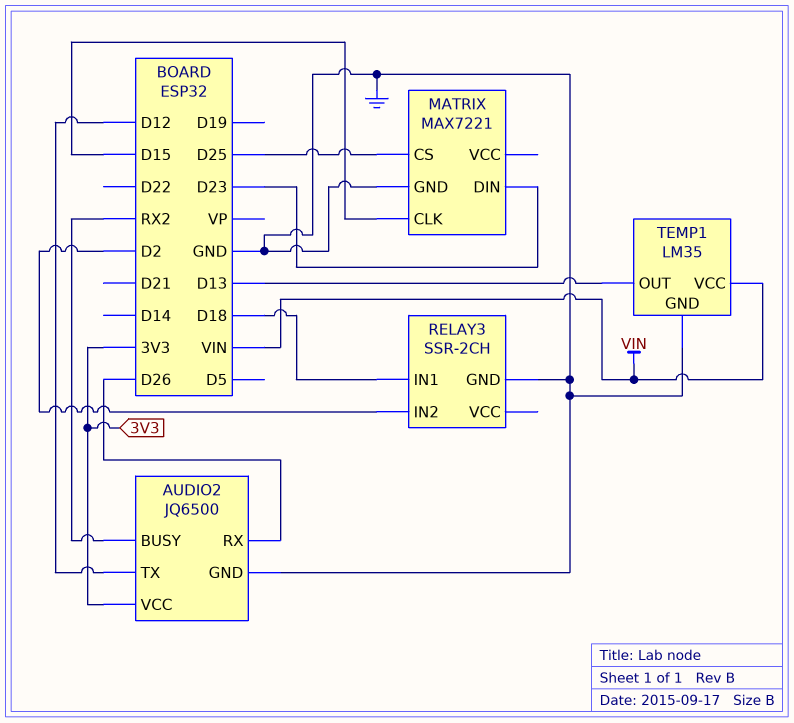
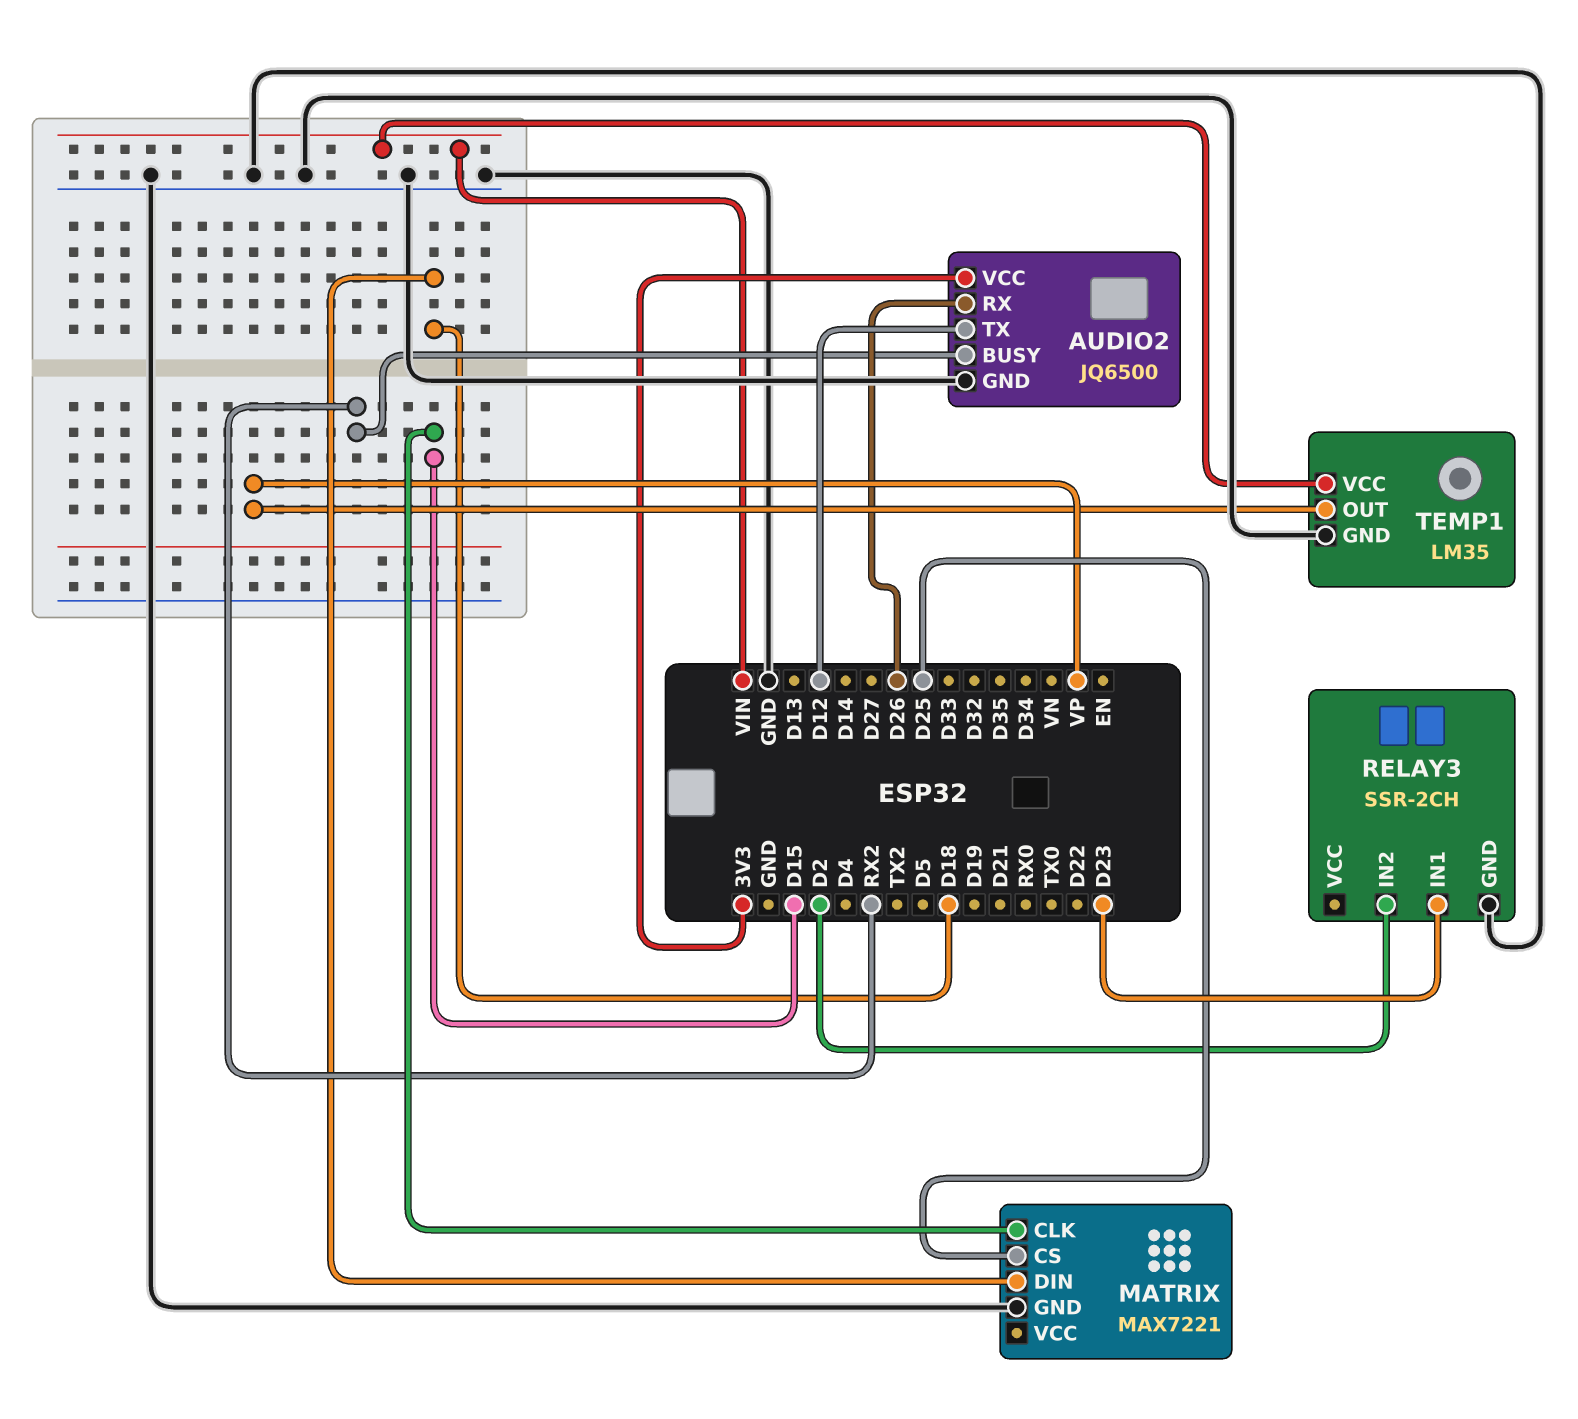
MATRIX pin DIN: D23 -> D18
RELAY3 pin IN1: D18 -> D23
TEMP1 pin OUT: D13 -> VP

